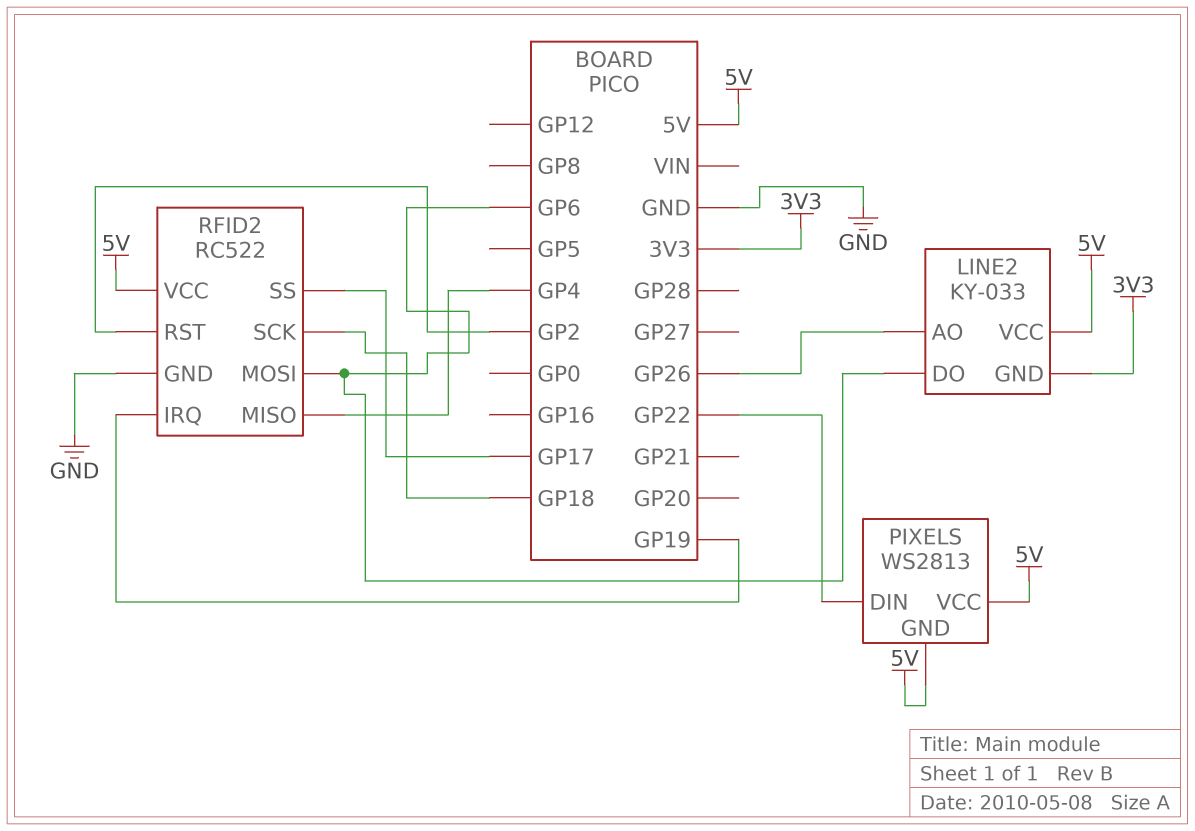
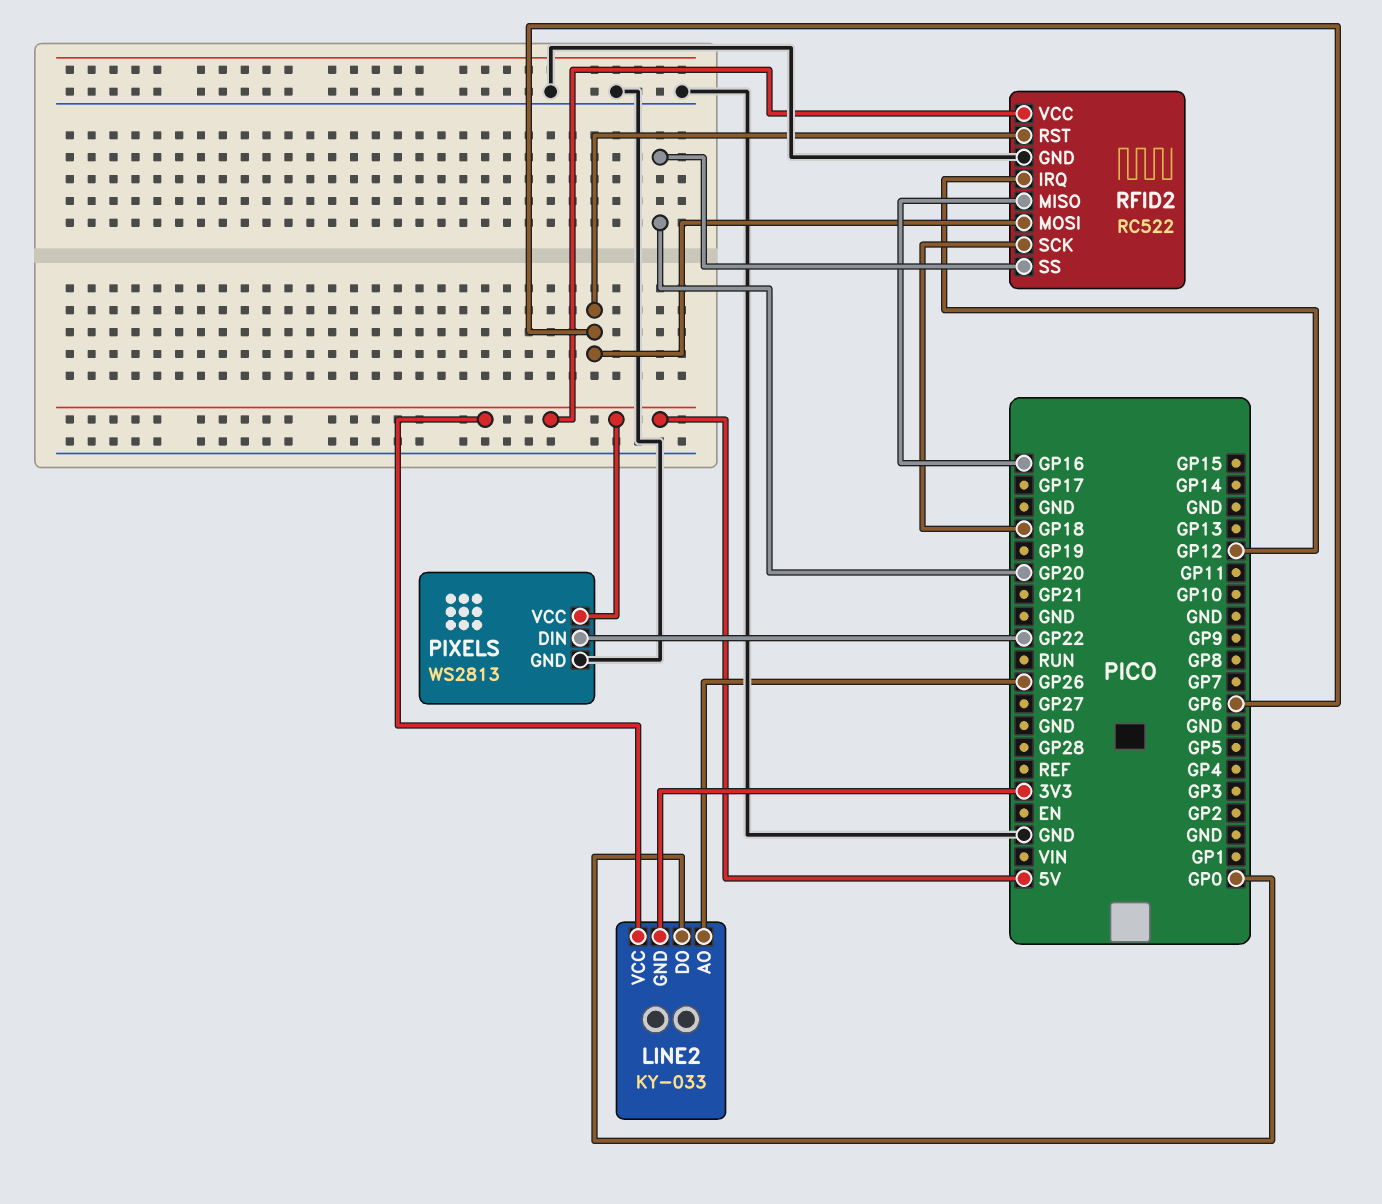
LINE2 pin DO: GP6 -> GP0
PIXELS pin GND: 5V -> GND
RFID2 pin IRQ: GP19 -> GP12
RFID2 pin MISO: GP4 -> GP16
RFID2 pin RST: GP2 -> GP6
RFID2 pin SS: GP17 -> GP20

